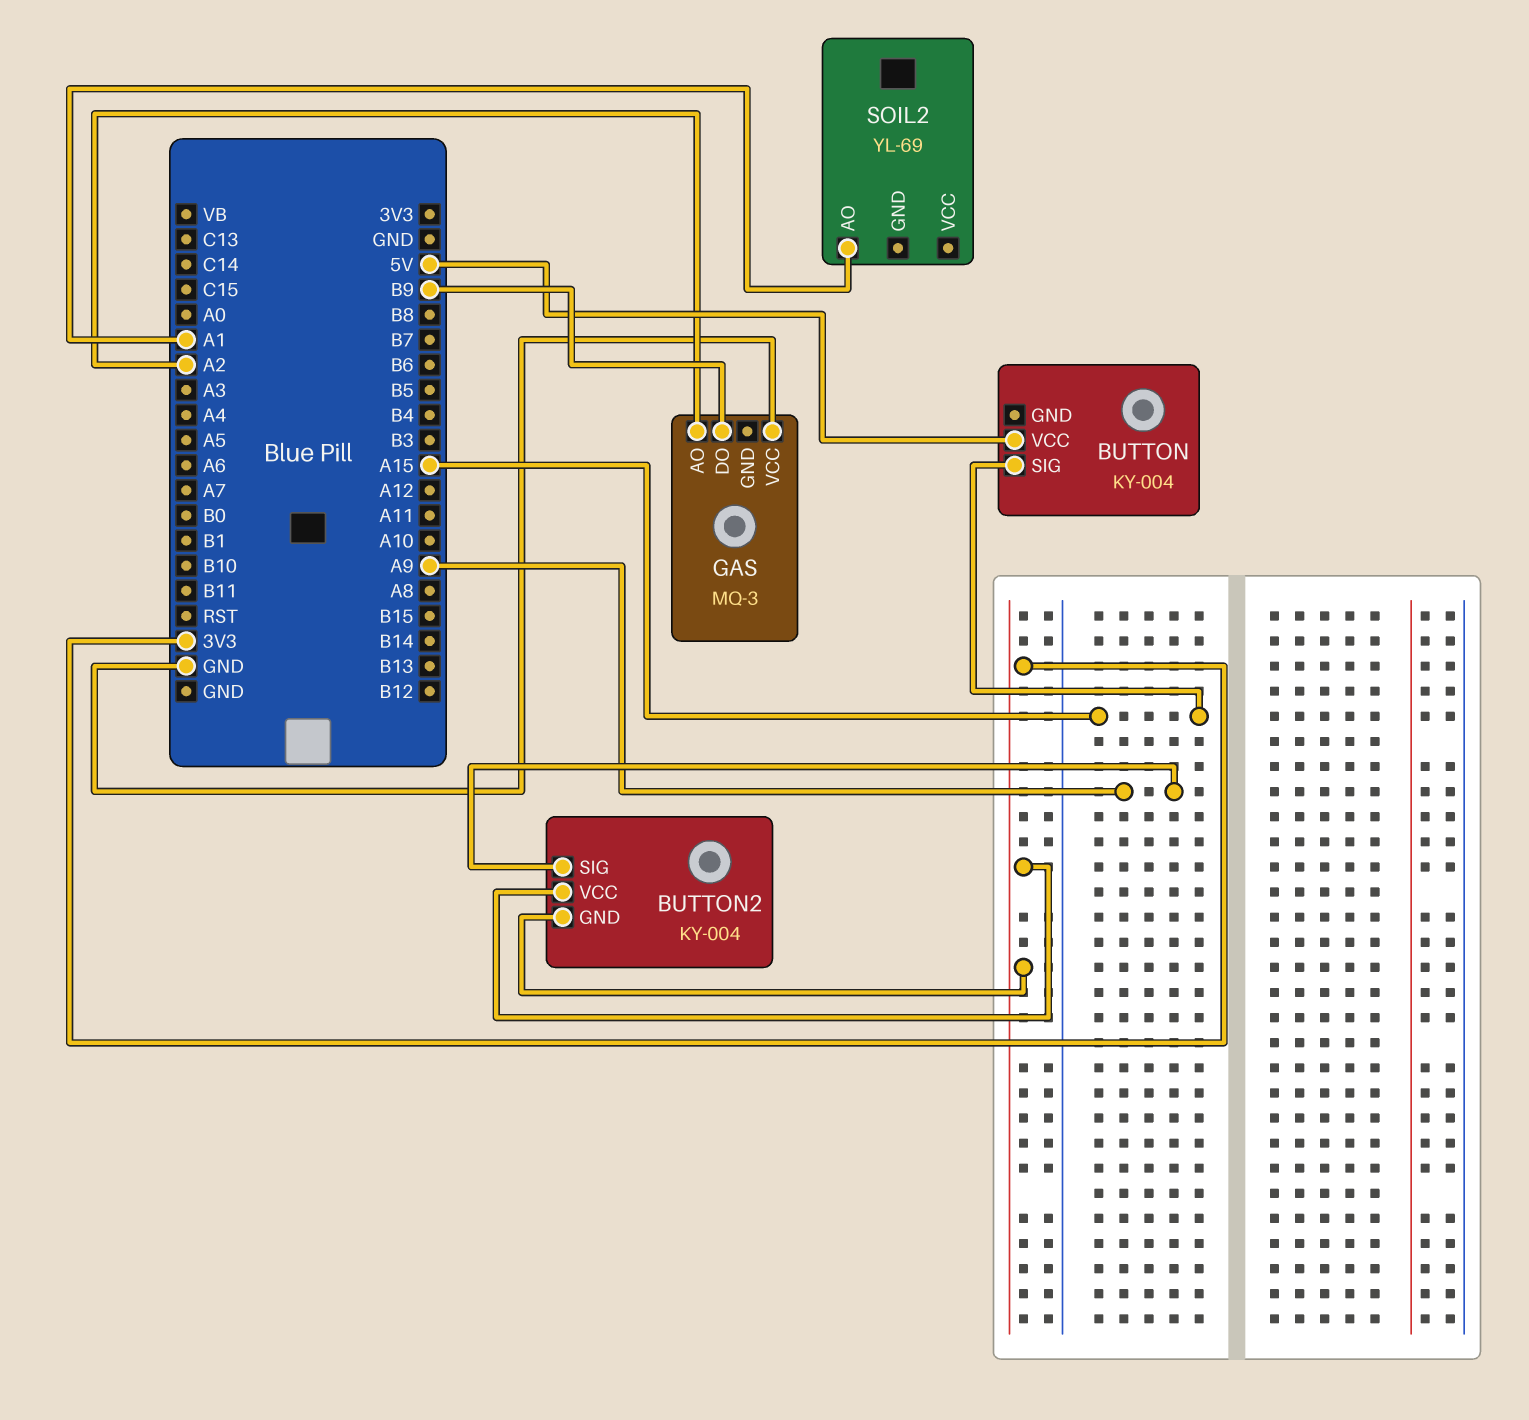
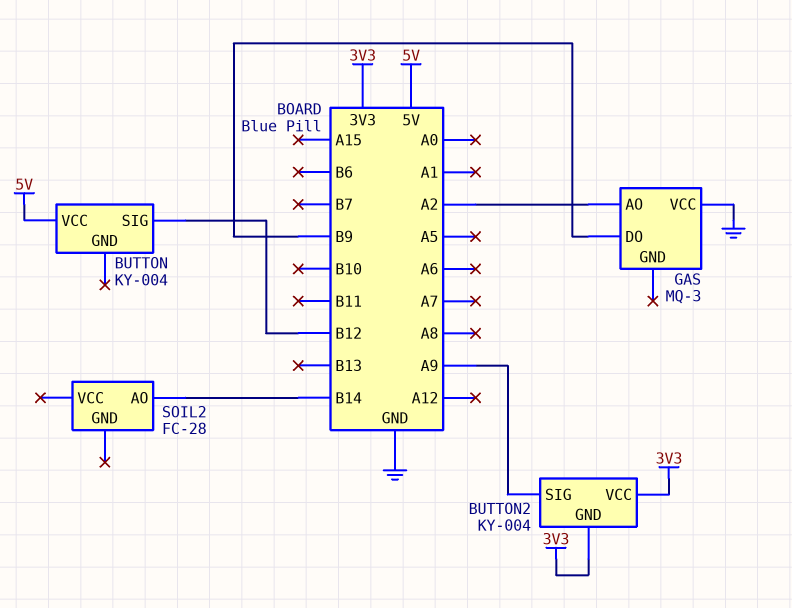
BUTTON pin SIG: A15 -> B12
SOIL2: YL-69 -> FC-28
SOIL2 pin AO: A1 -> B14

